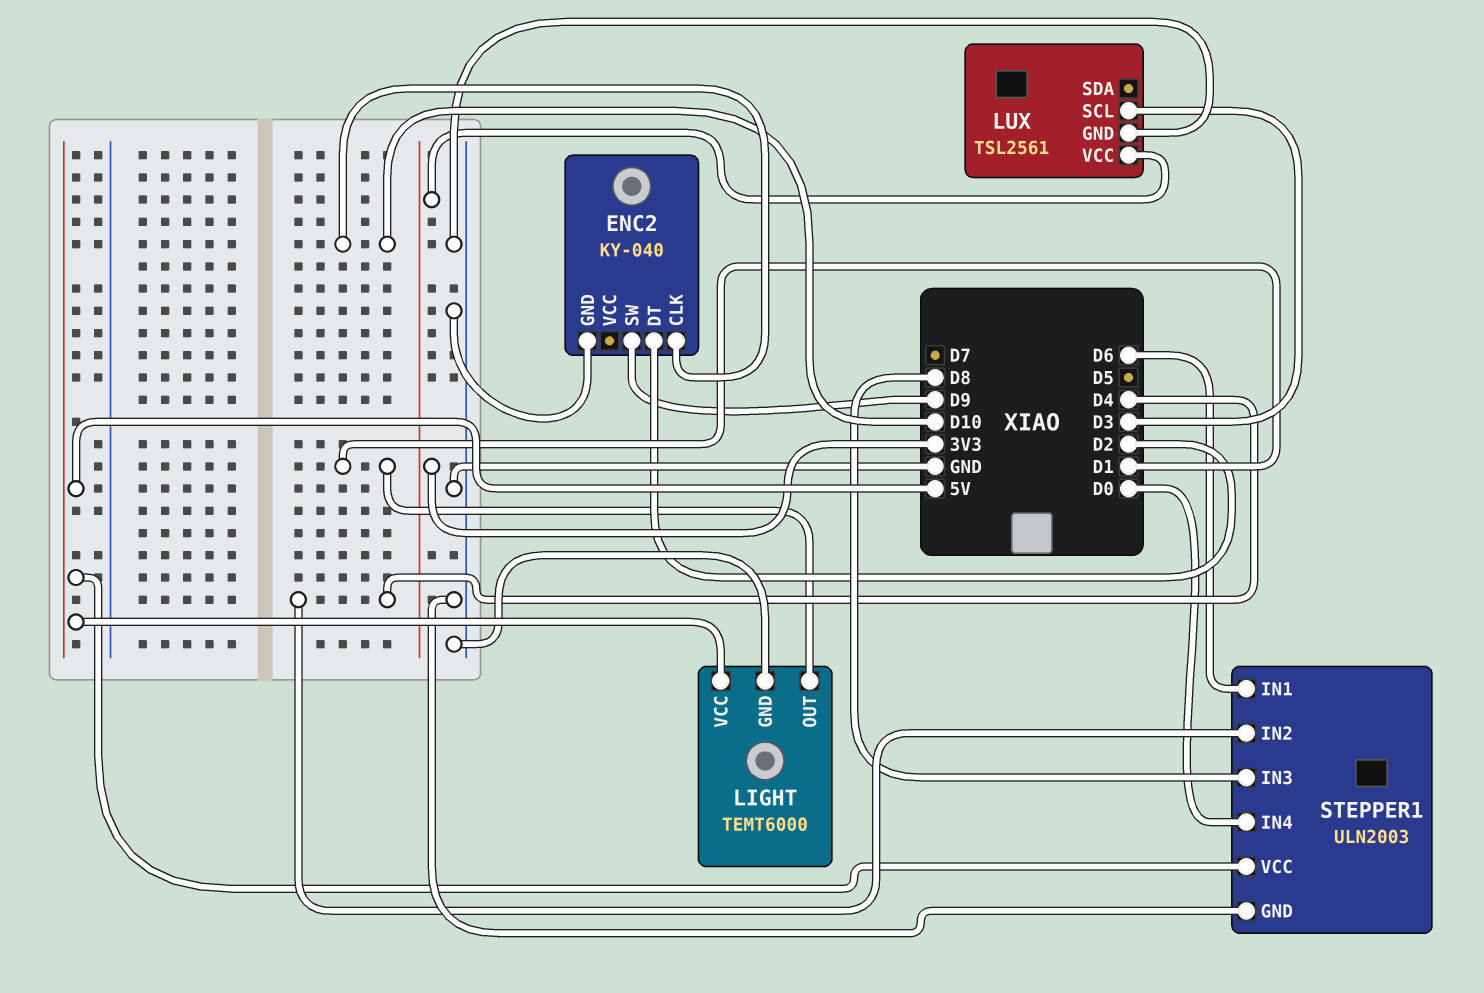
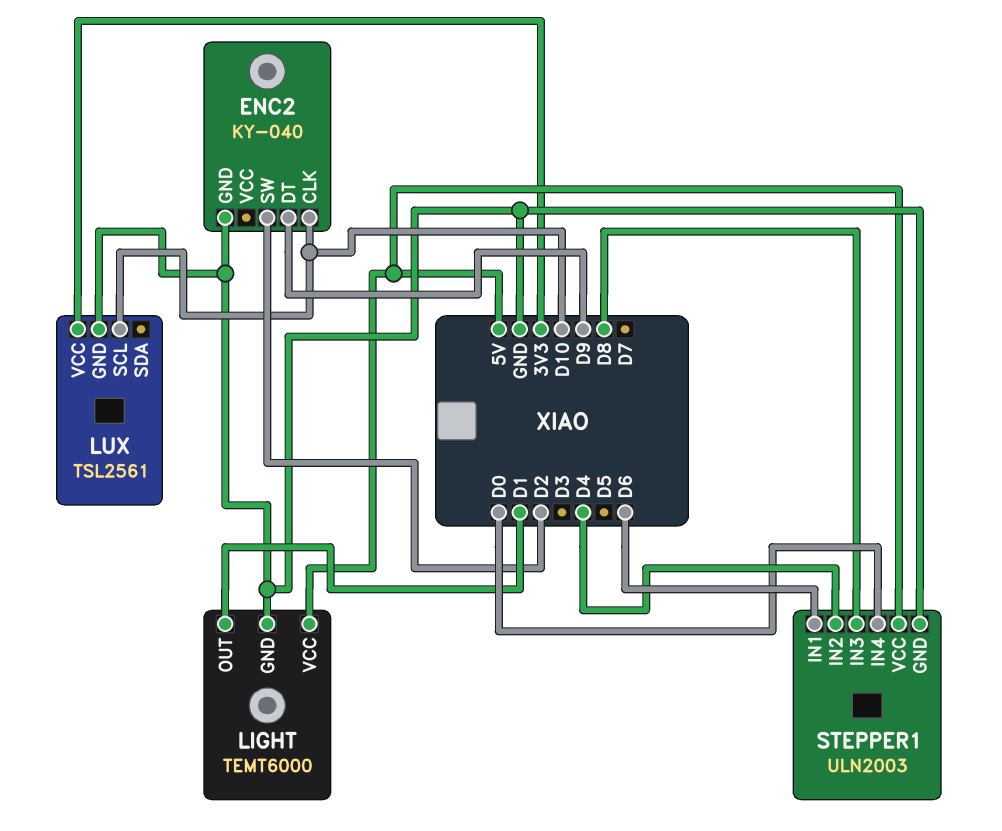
ENC2 pin DT: D2 -> D9
ENC2 pin SW: D9 -> D2
LUX pin SCL: D3 -> D10

